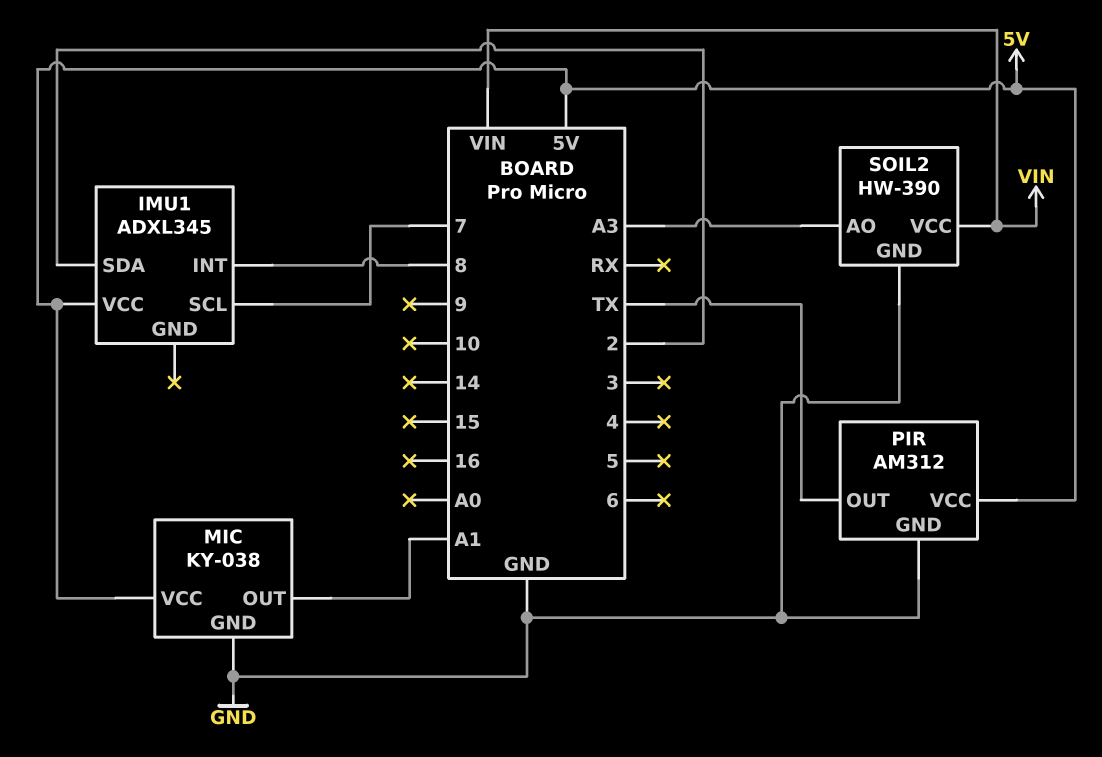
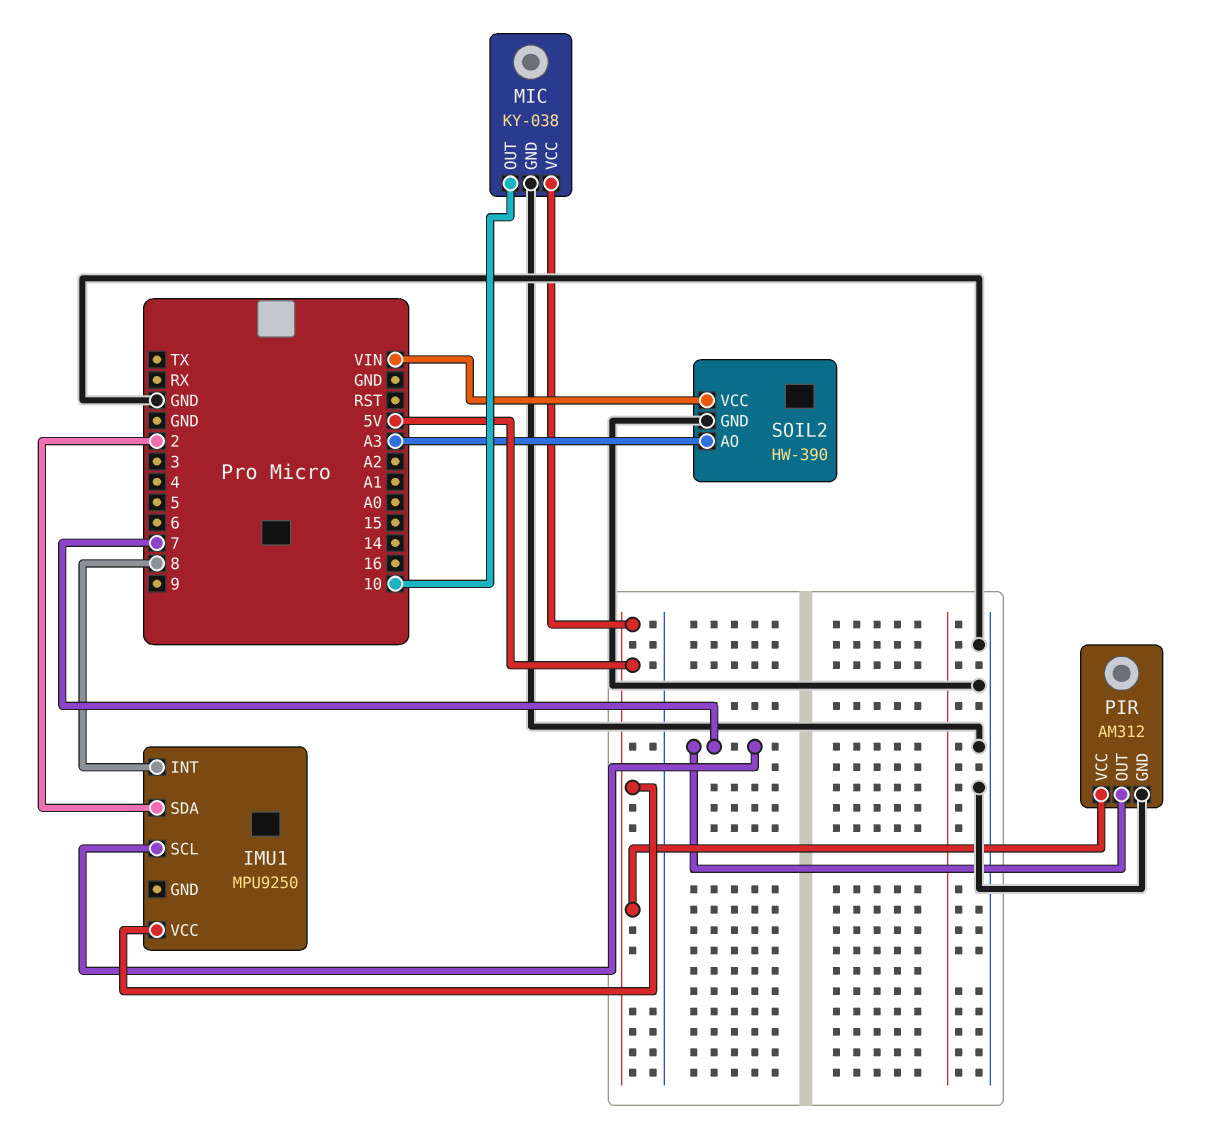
IMU1: ADXL345 -> MPU9250
MIC pin OUT: A1 -> 10
PIR pin OUT: TX -> 7

